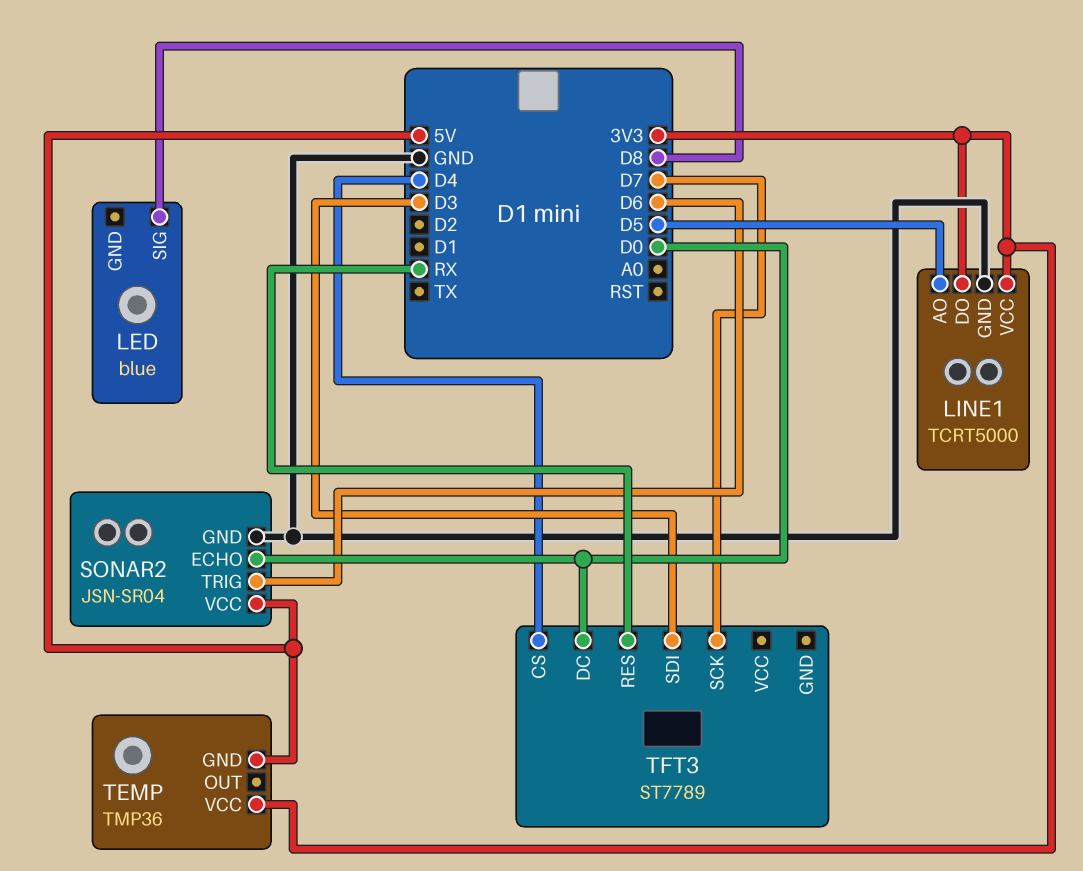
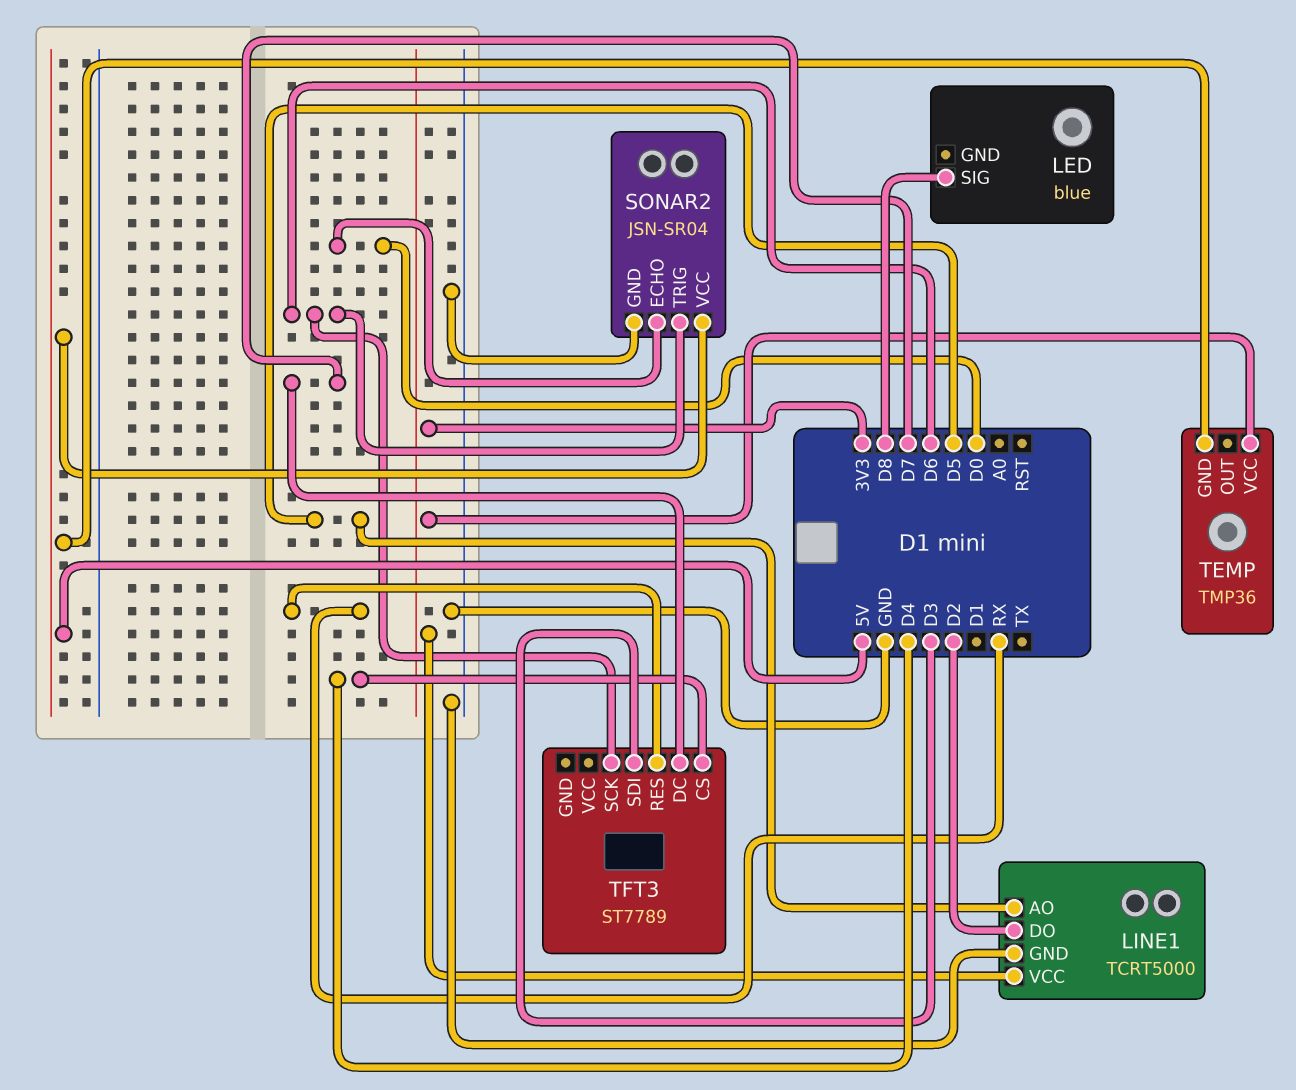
LINE1 pin DO: 3V3 -> D2
TFT3 pin DC: D0 -> D7
TFT3 pin SCK: D7 -> D6

